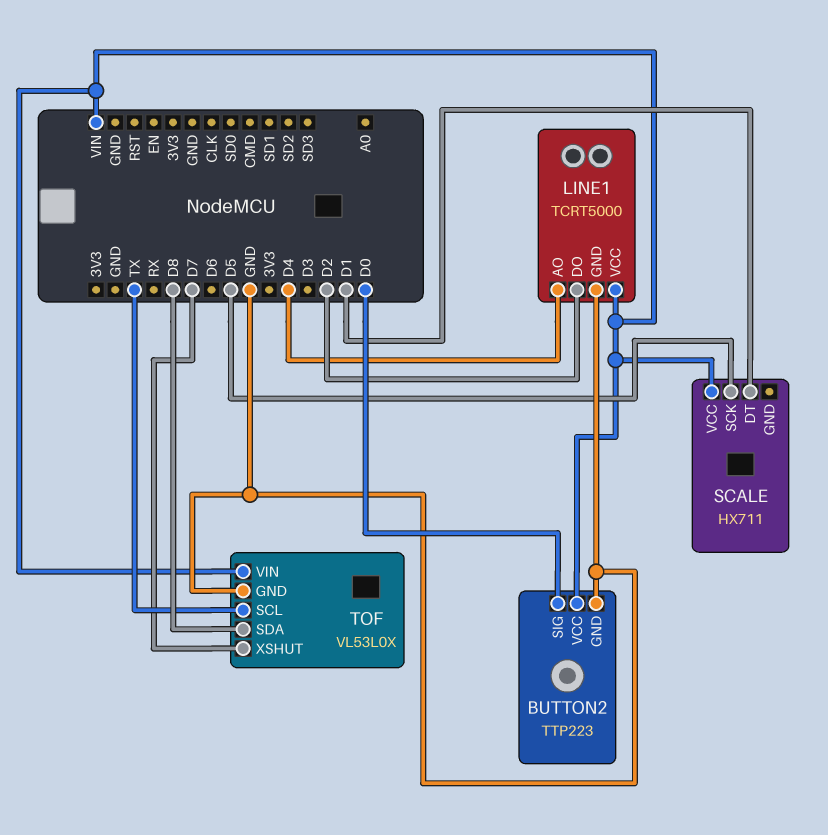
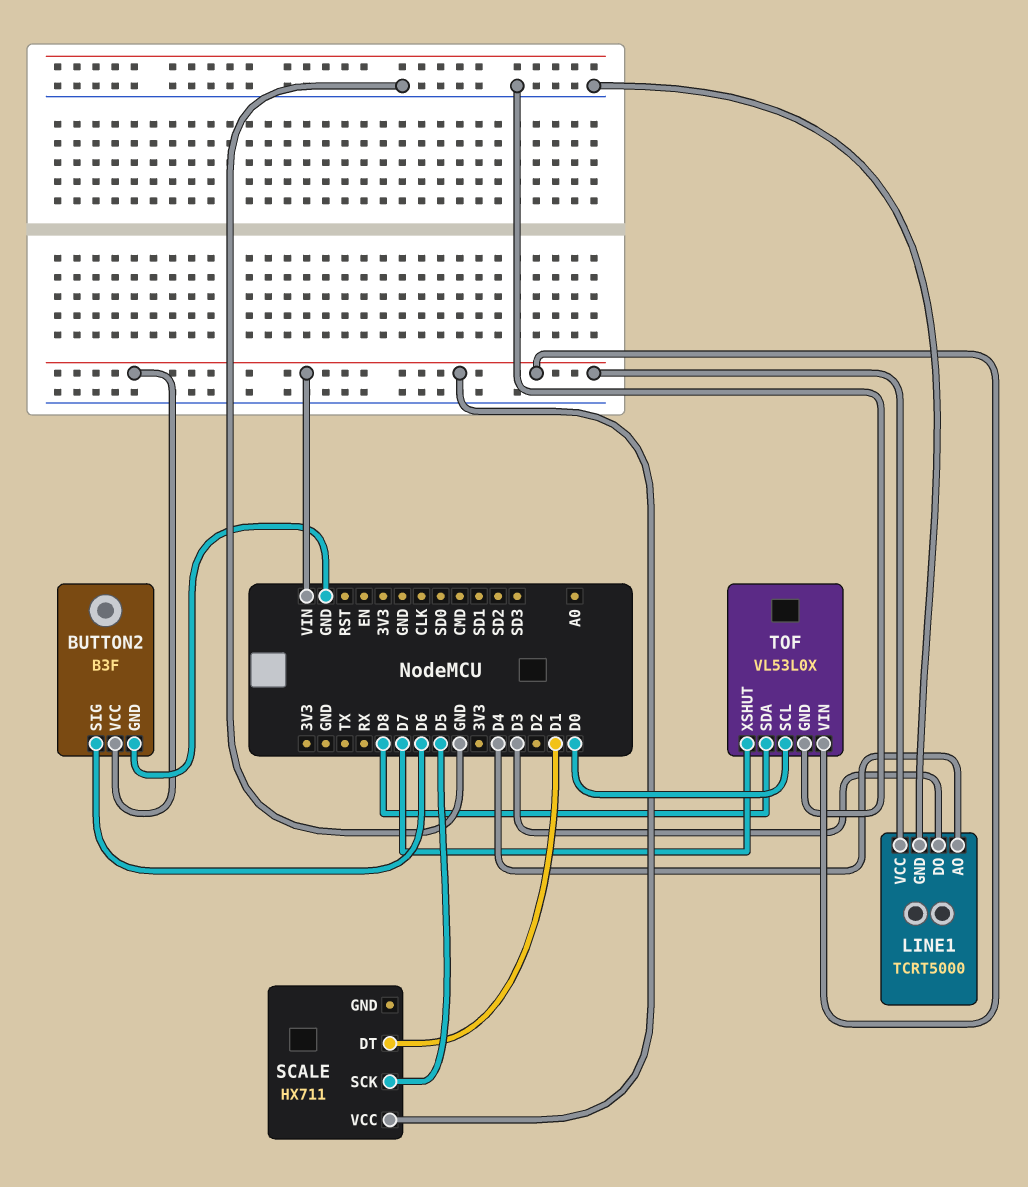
BUTTON2: TTP223 -> B3F
BUTTON2 pin SIG: D0 -> D6
LINE1 pin DO: D2 -> D3
TOF pin SCL: TX -> D0

